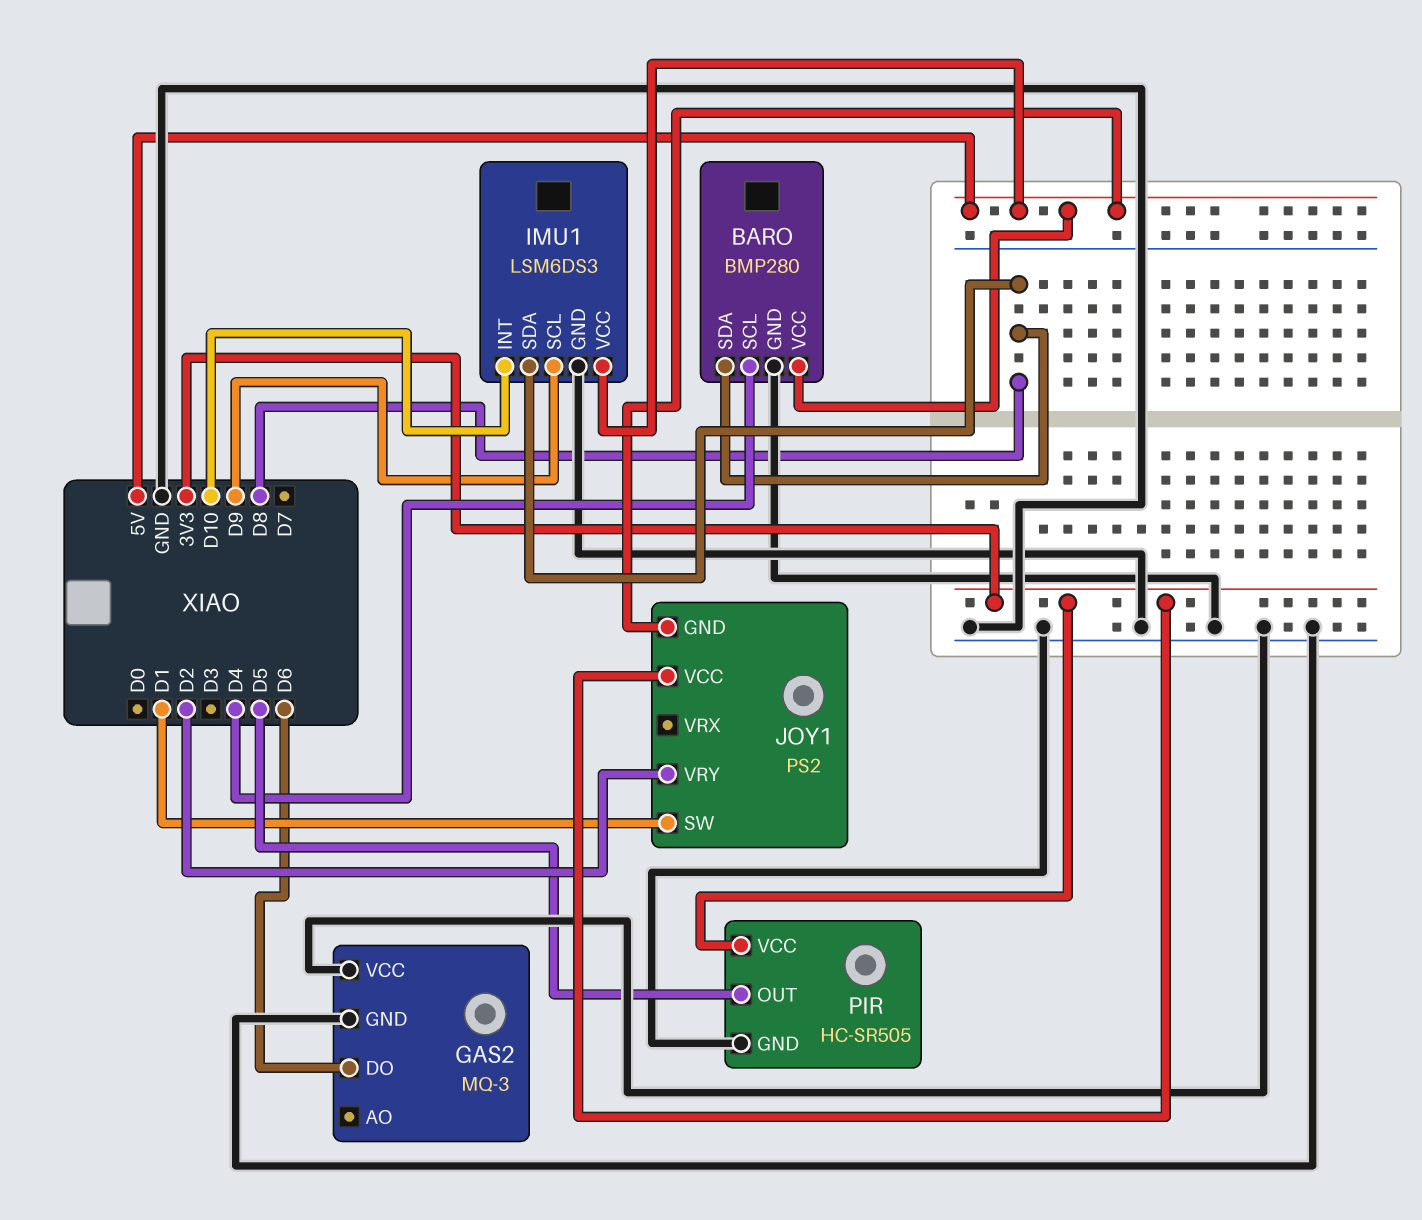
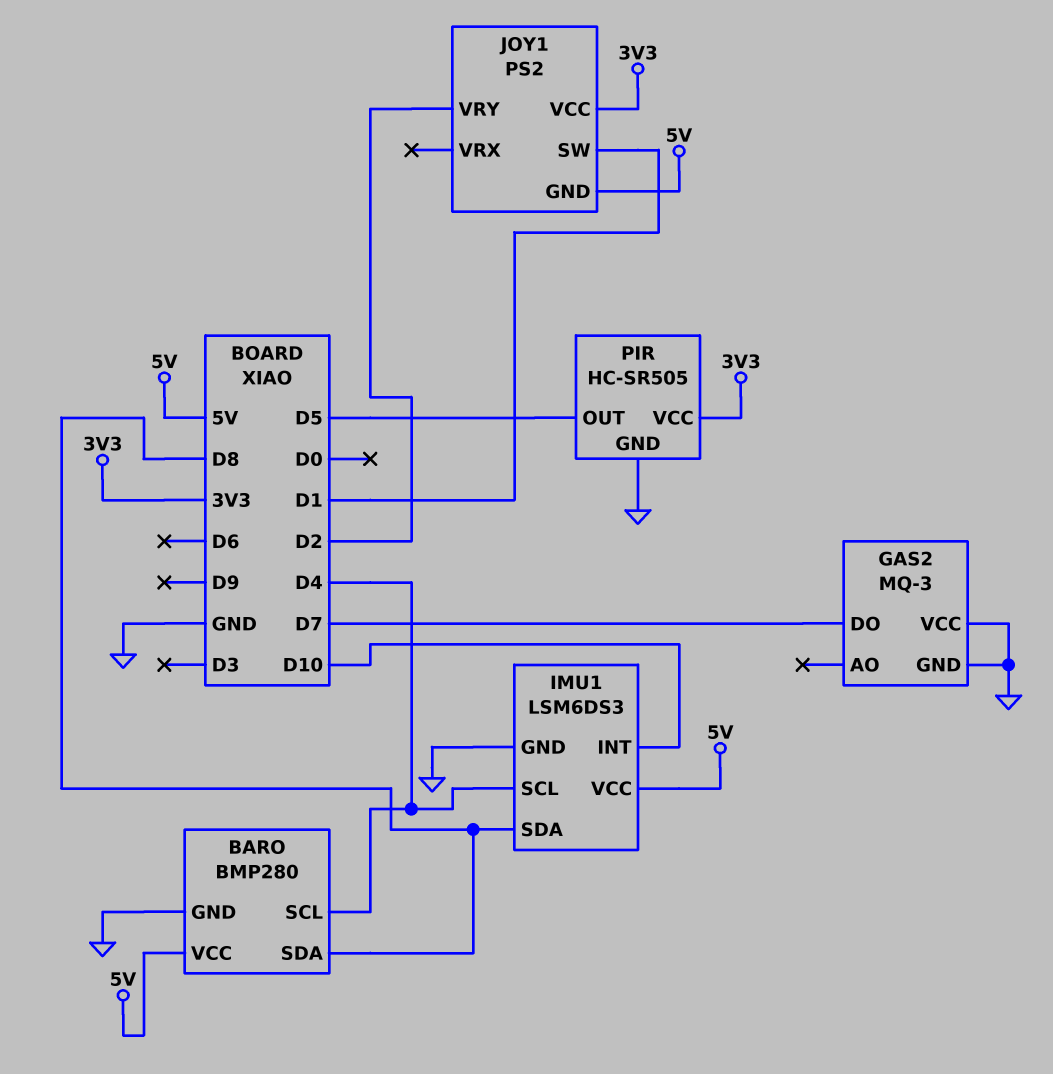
GAS2 pin DO: D6 -> D7
IMU1 pin SCL: D9 -> D4

